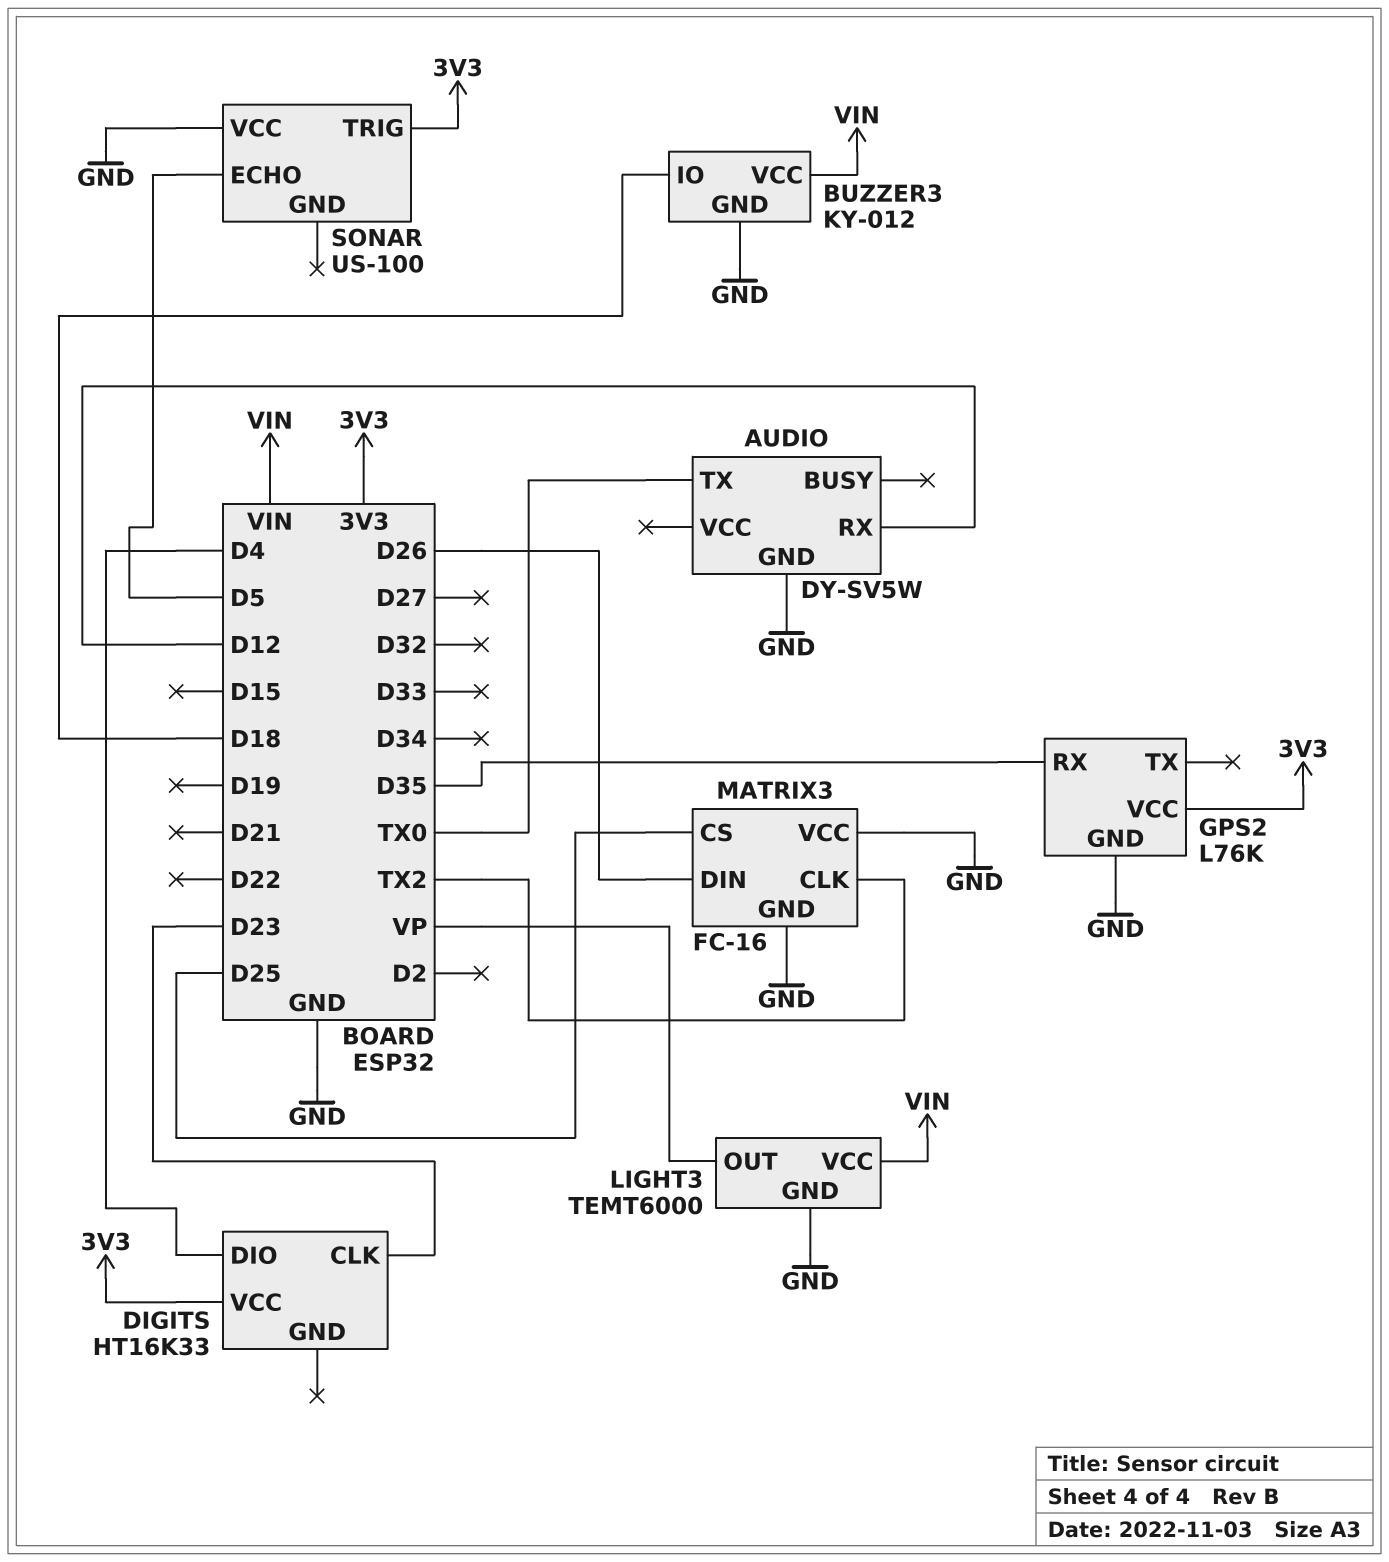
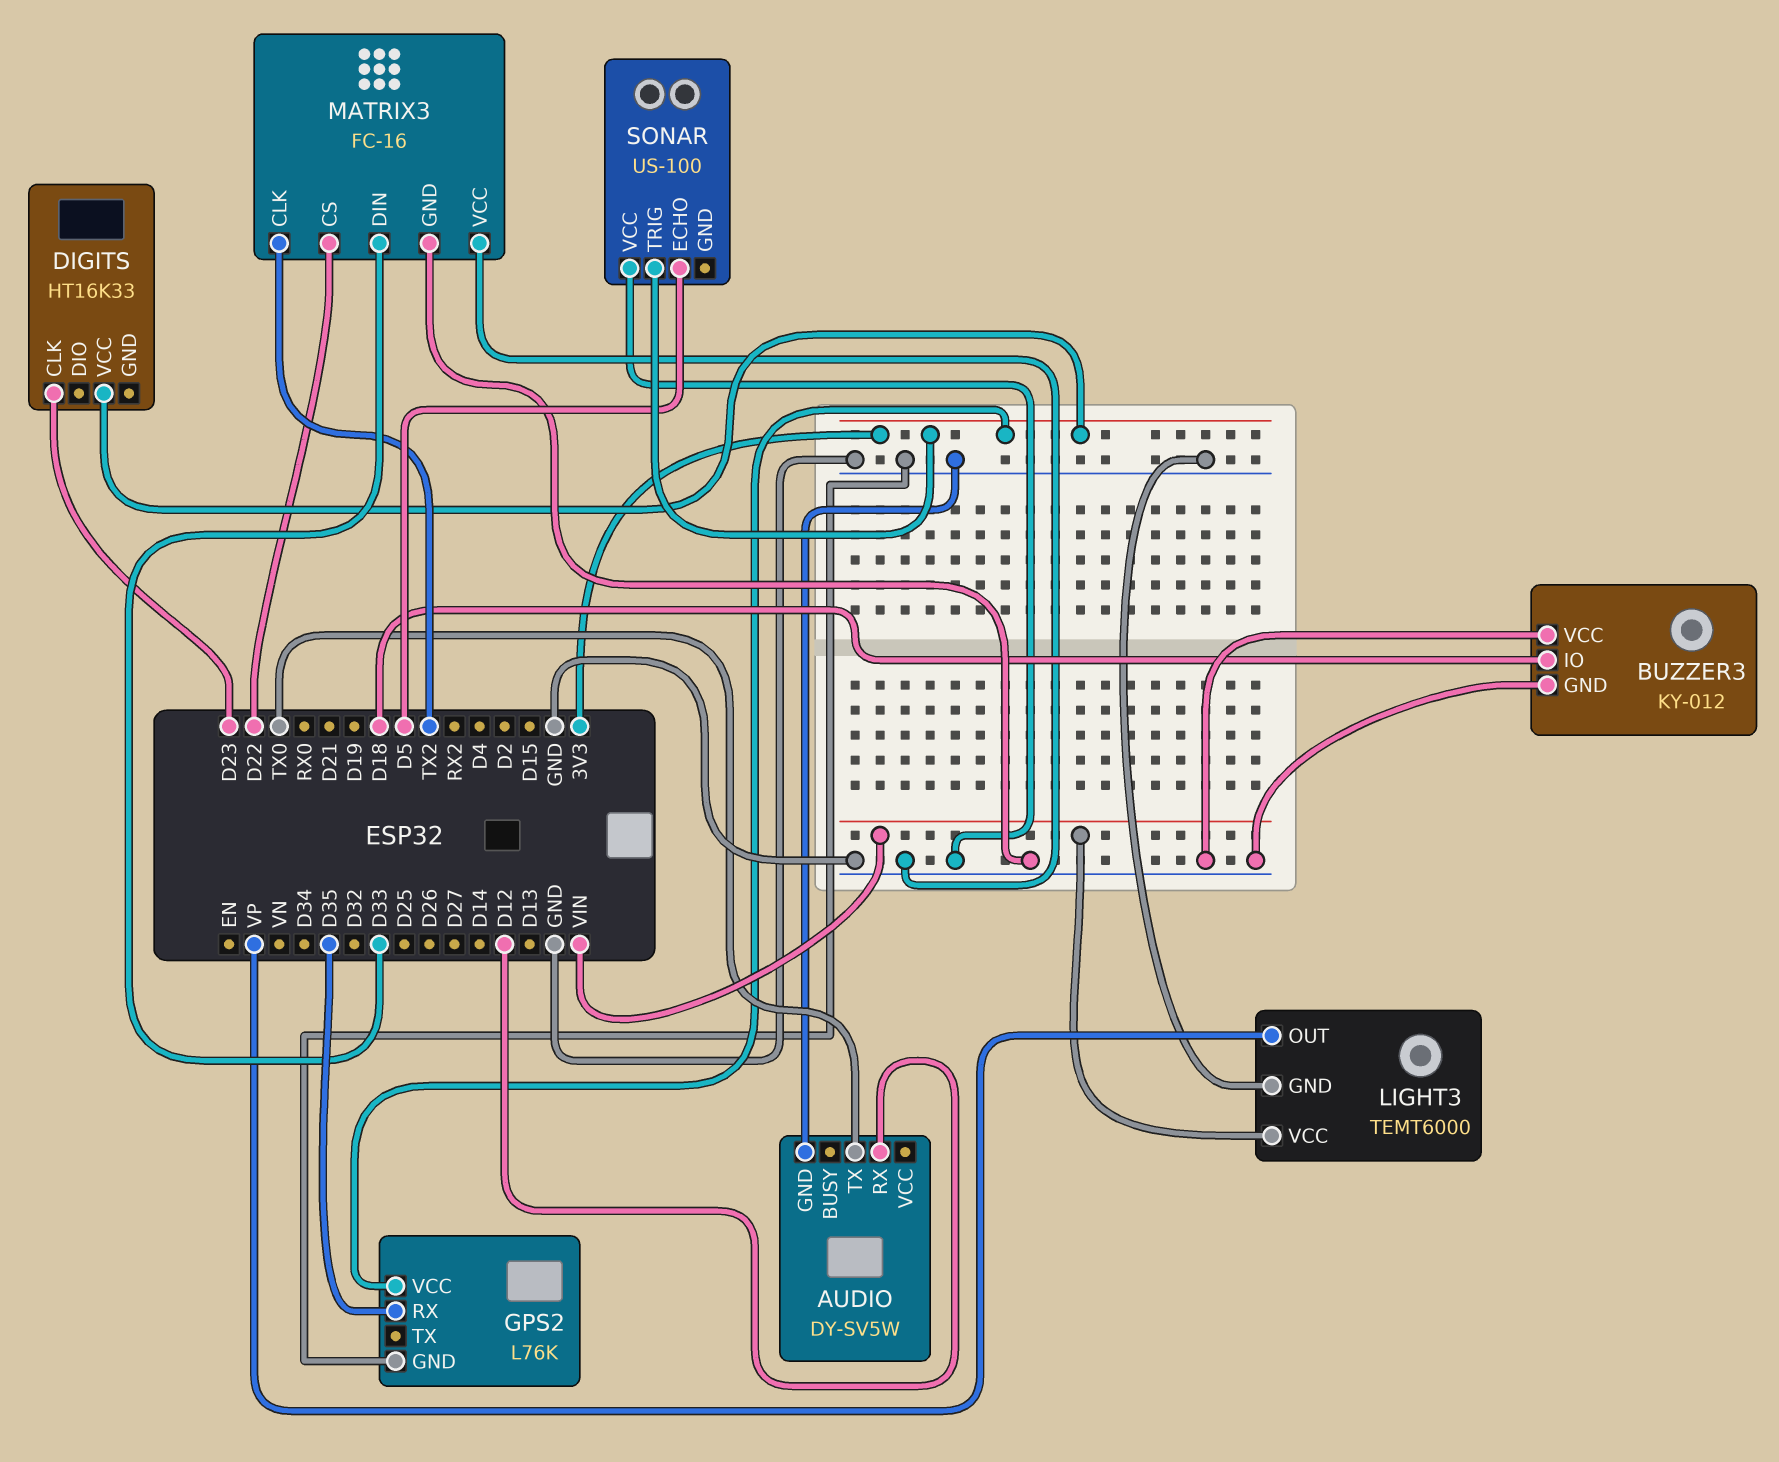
BUZZER3 pin VCC: VIN -> GND
DIGITS pin DIO: D4 -> none
MATRIX3 pin CS: D25 -> D22
MATRIX3 pin DIN: D26 -> D33

